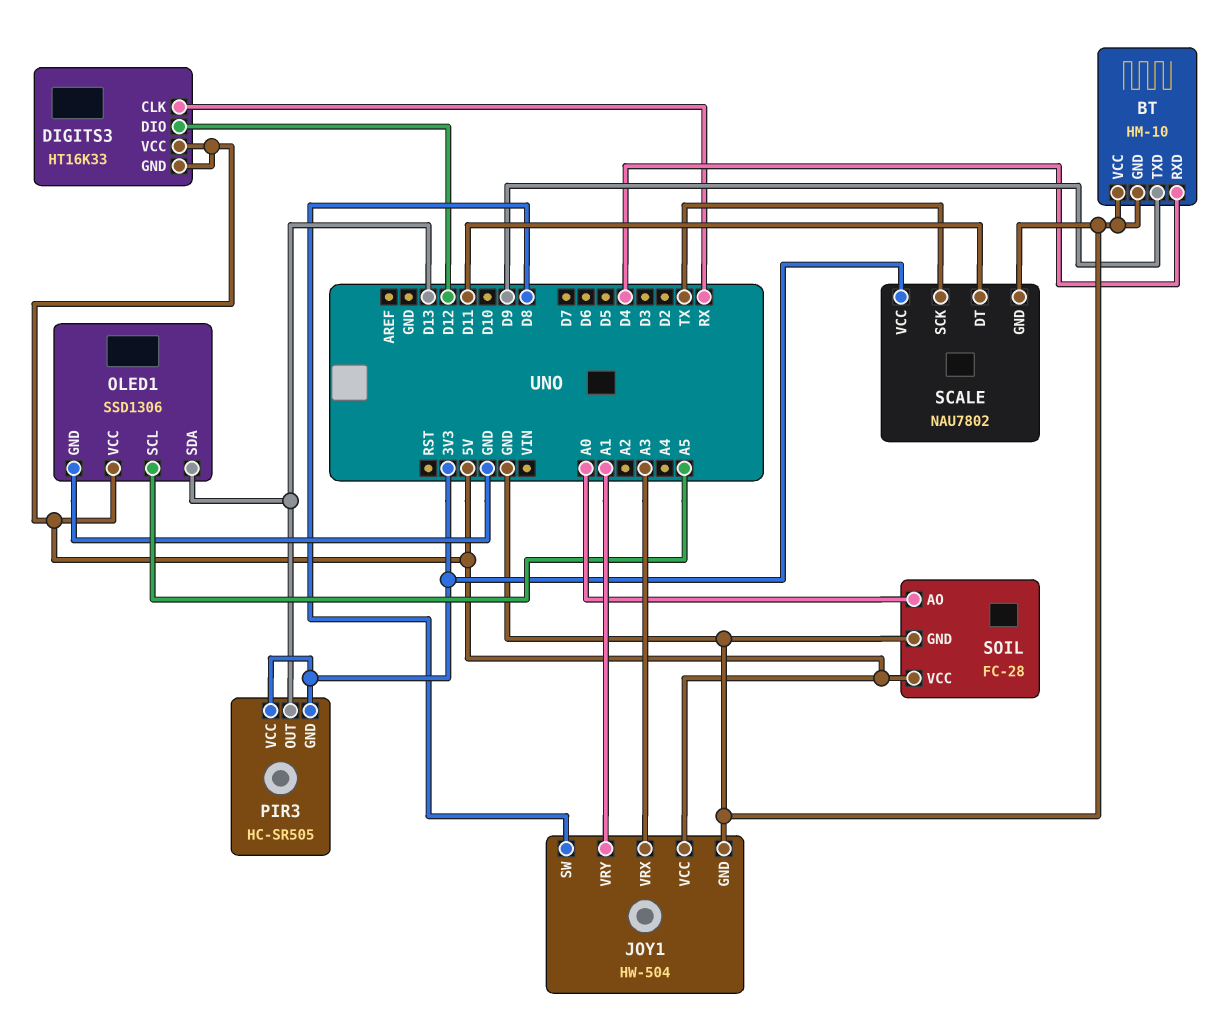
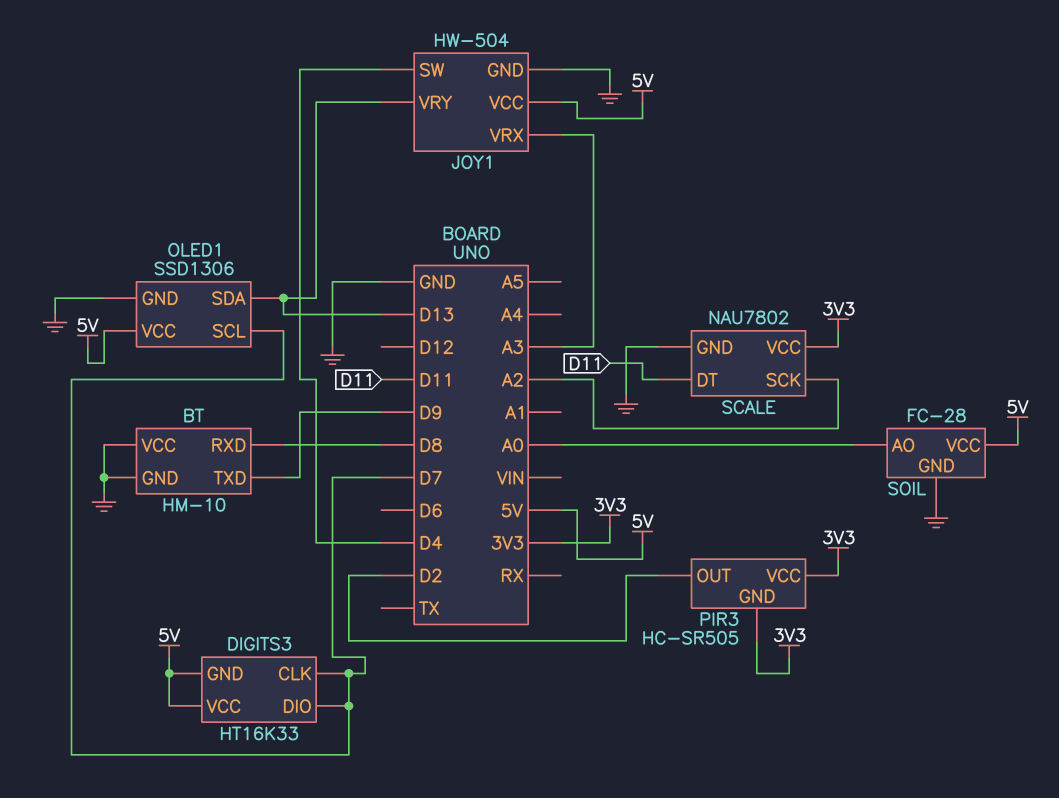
BT pin RXD: D4 -> D8
DIGITS3 pin CLK: RX -> D7
DIGITS3 pin DIO: D12 -> D7
JOY1 pin SW: D8 -> D4
JOY1 pin VRY: A1 -> D13
OLED1 pin SCL: A5 -> D7
PIR3 pin OUT: D13 -> D2
SCALE pin SCK: TX -> A2

